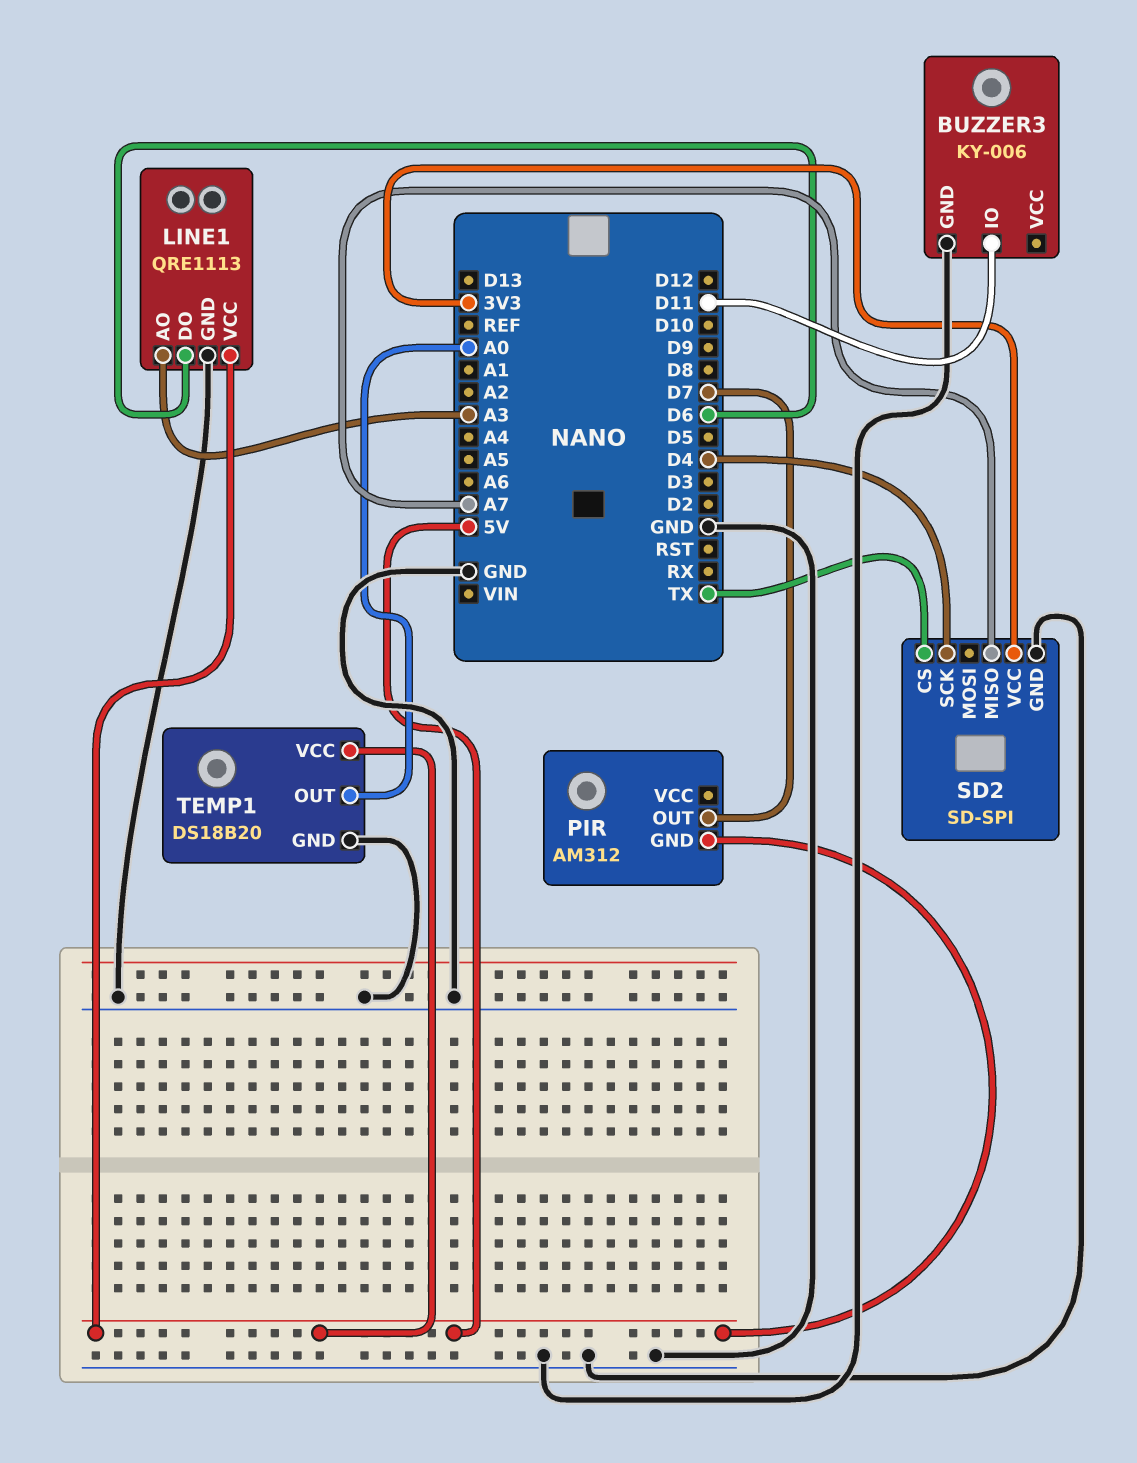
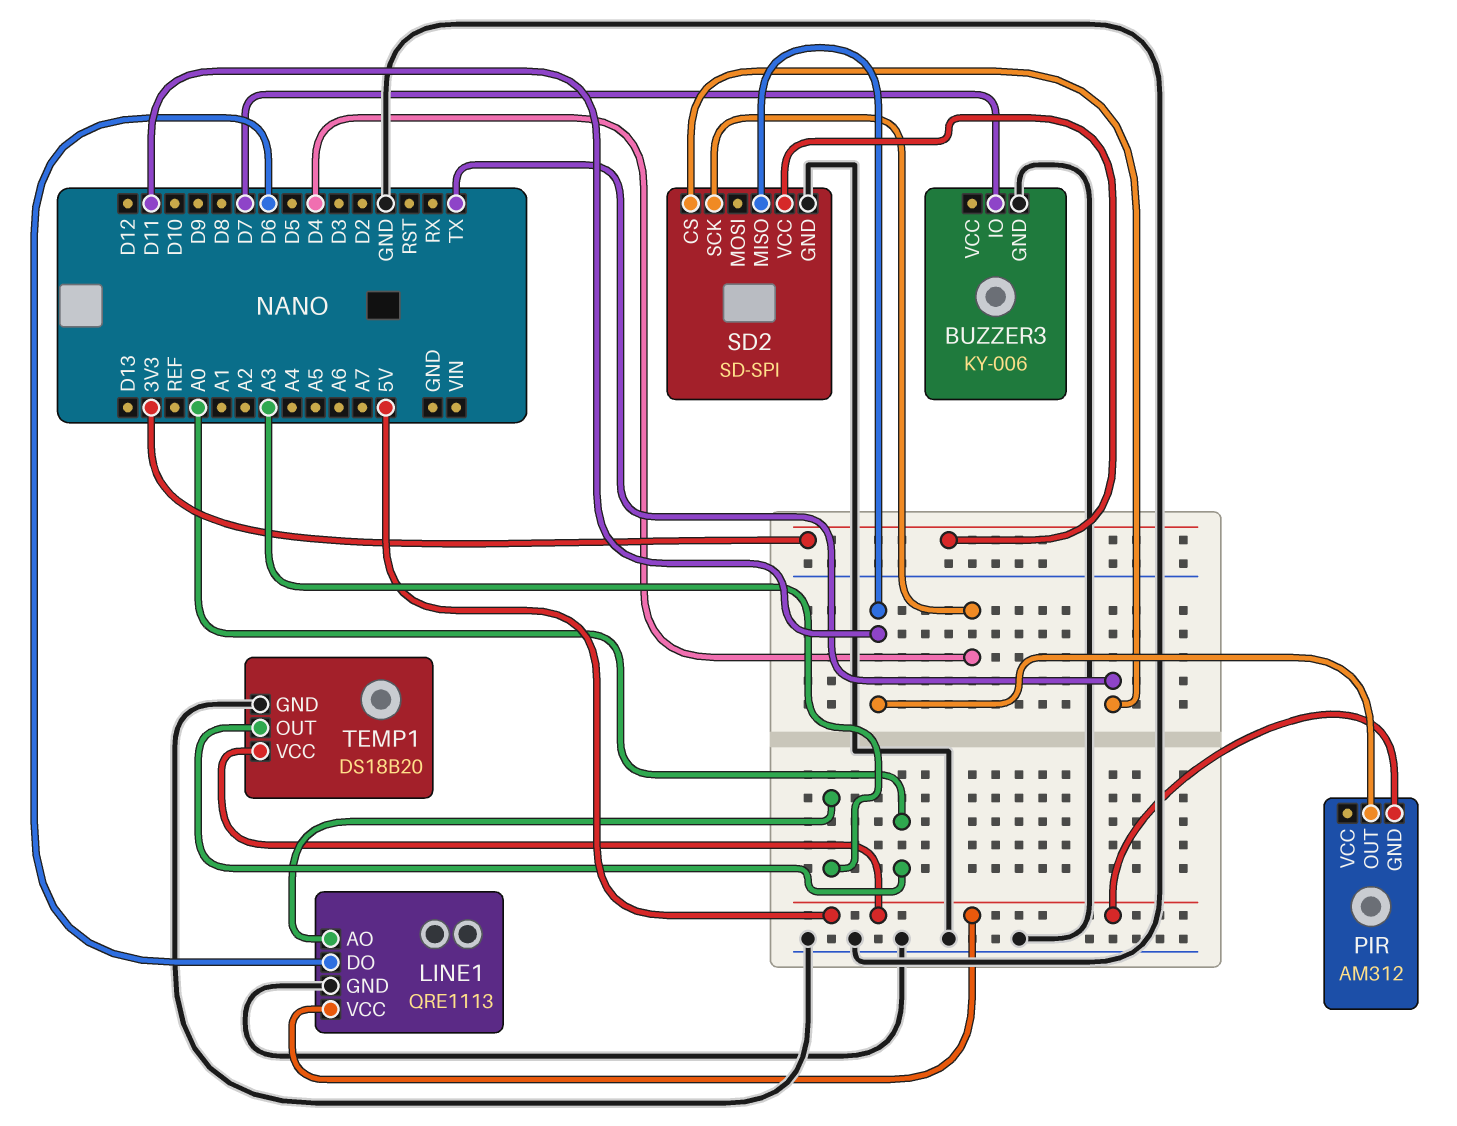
BUZZER3 pin IO: D11 -> D7
PIR pin OUT: D7 -> D11
SD2 pin MISO: A7 -> D11

